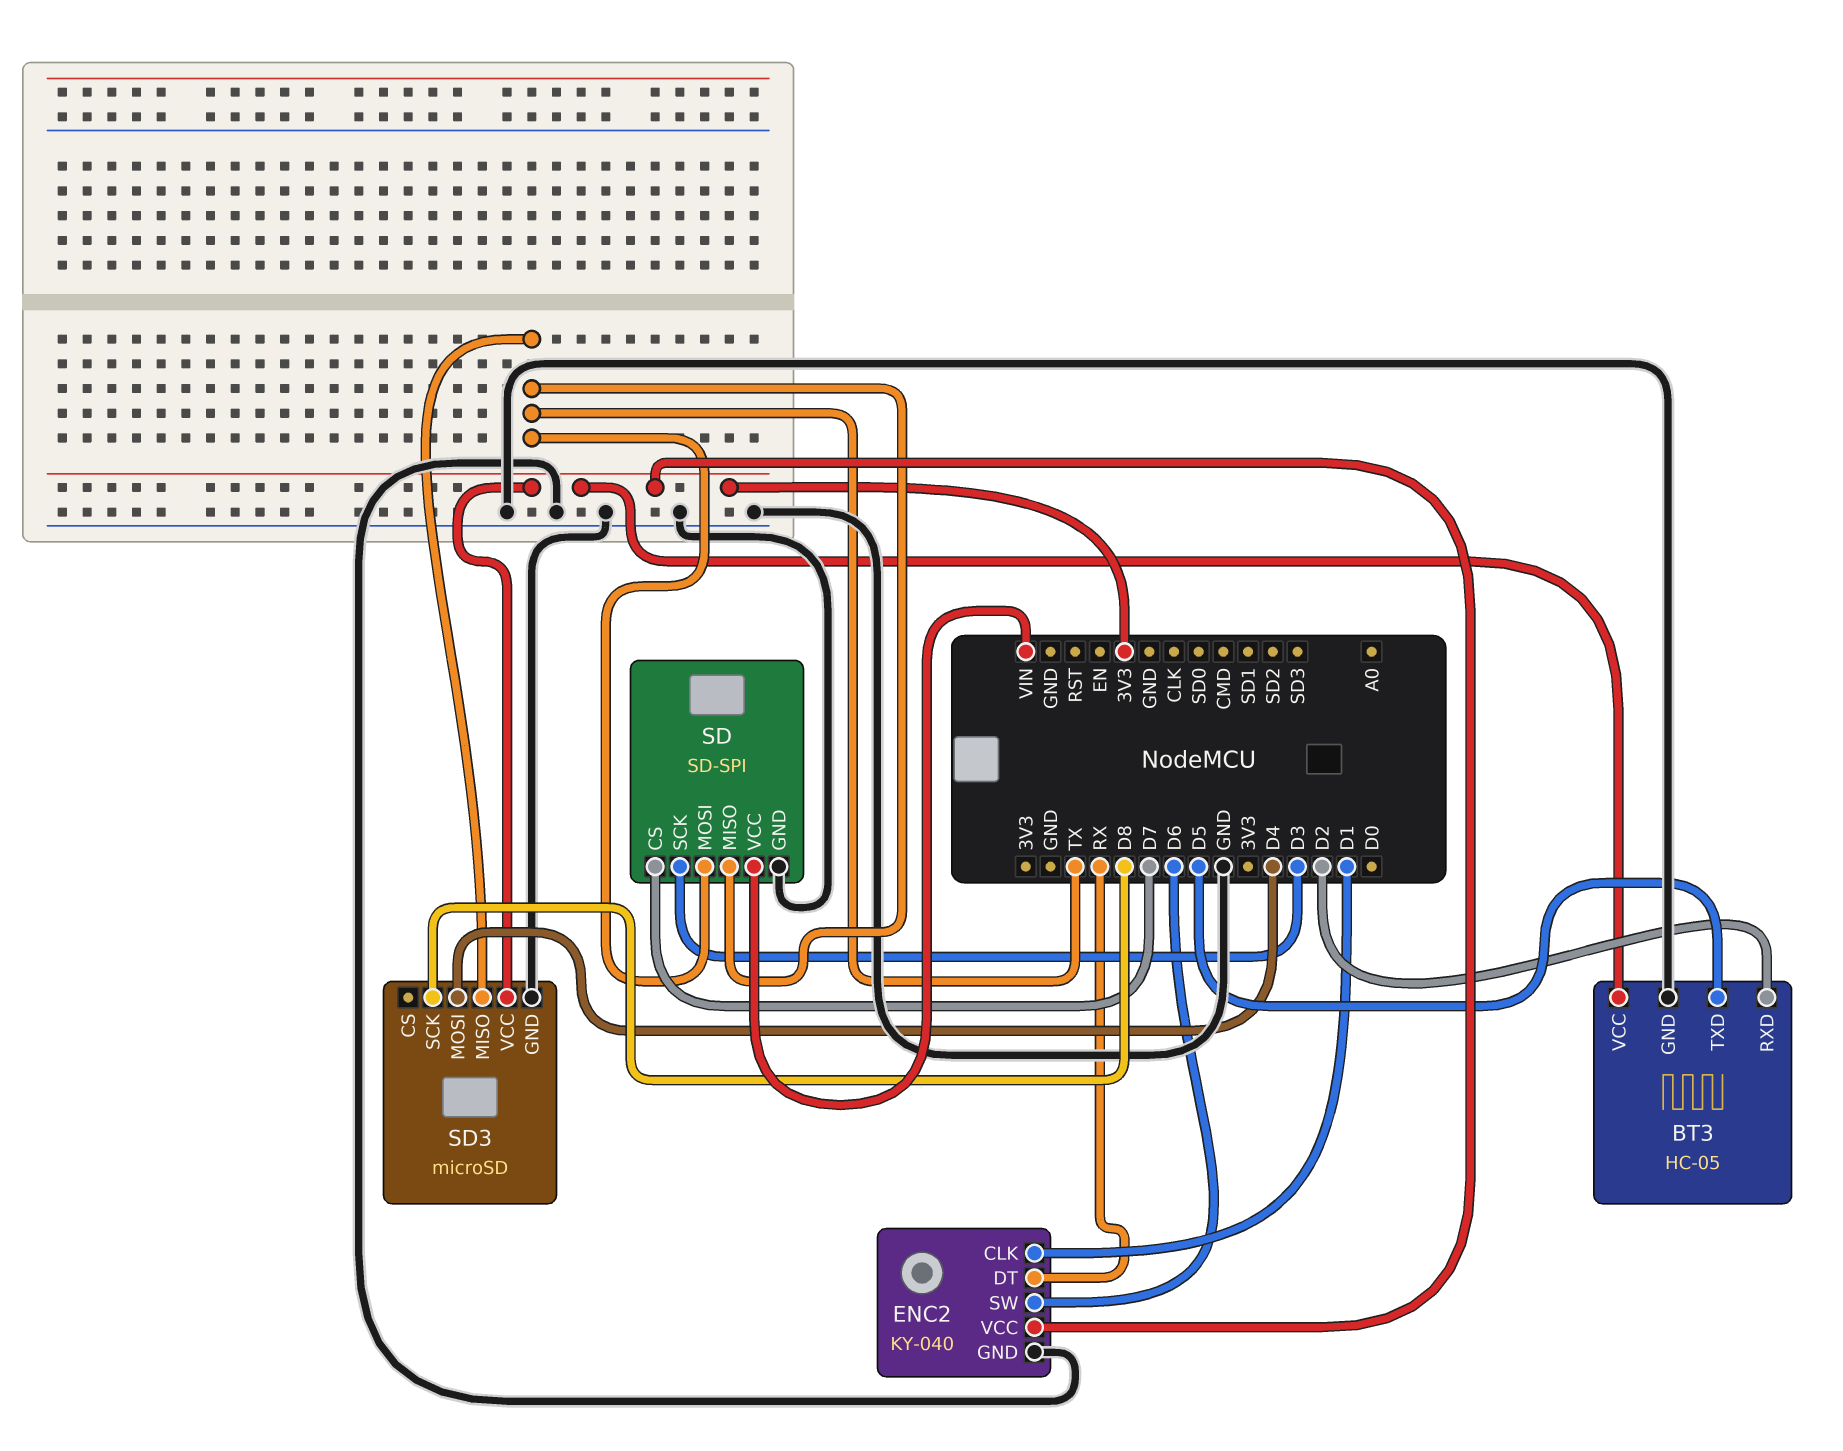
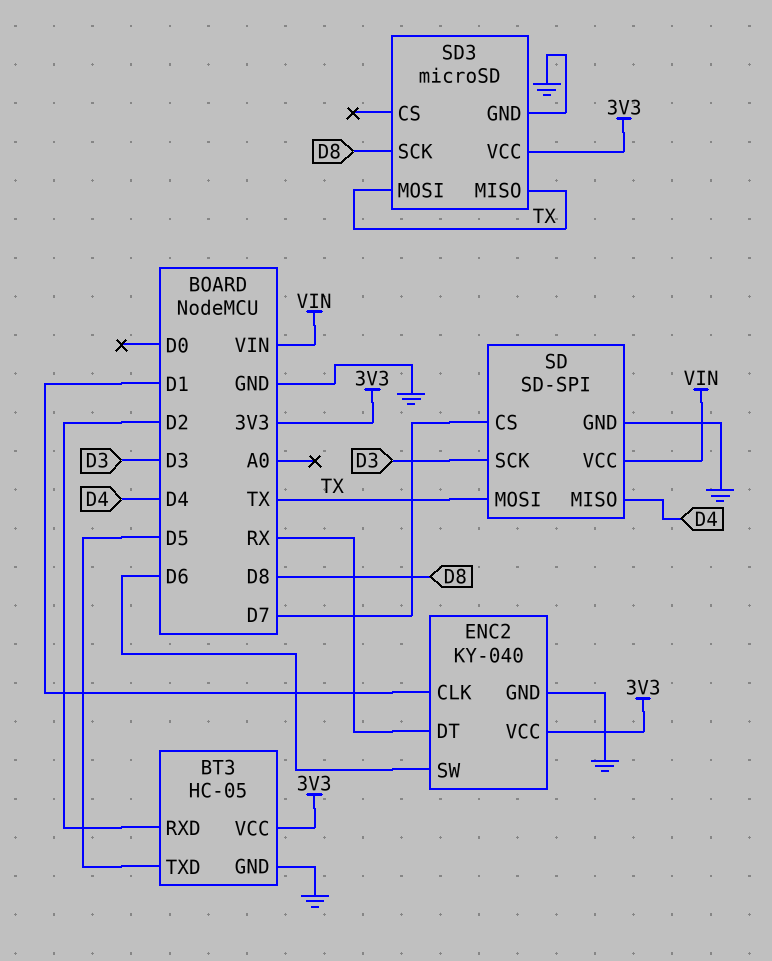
SD pin MISO: TX -> D4
SD3 pin MOSI: D4 -> TX

